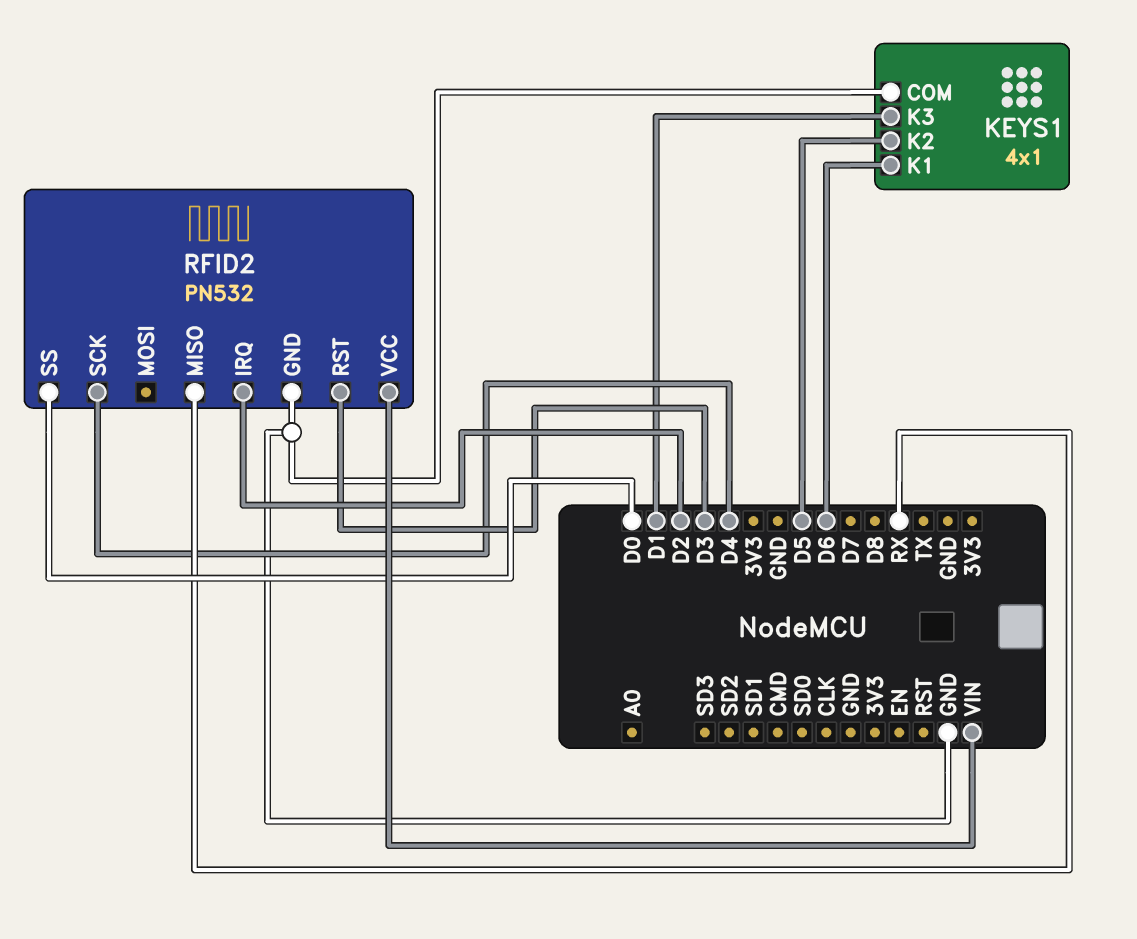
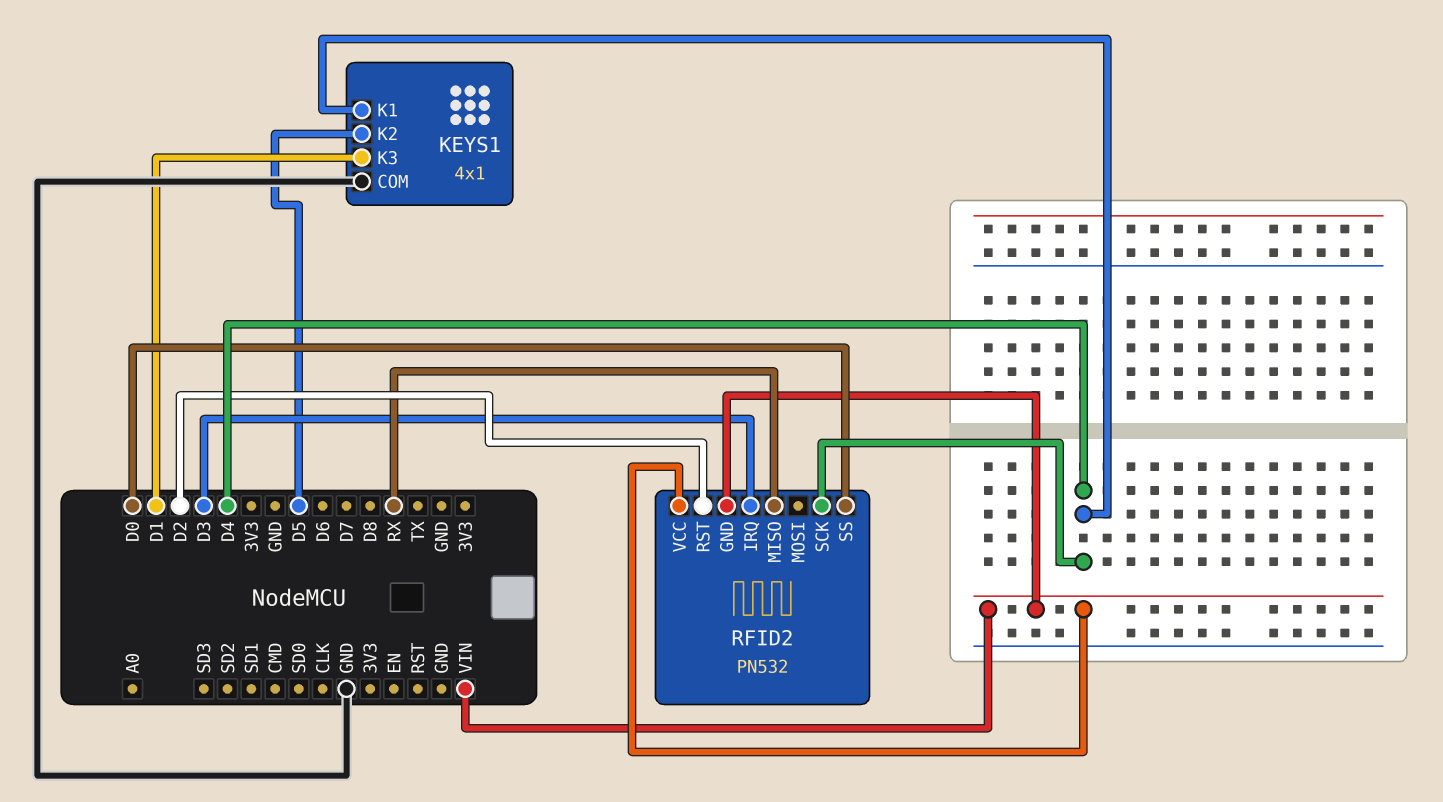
KEYS1 pin K1: D6 -> D4
RFID2 pin GND: GND -> VIN
RFID2 pin IRQ: D2 -> D3
RFID2 pin RST: D3 -> D2

